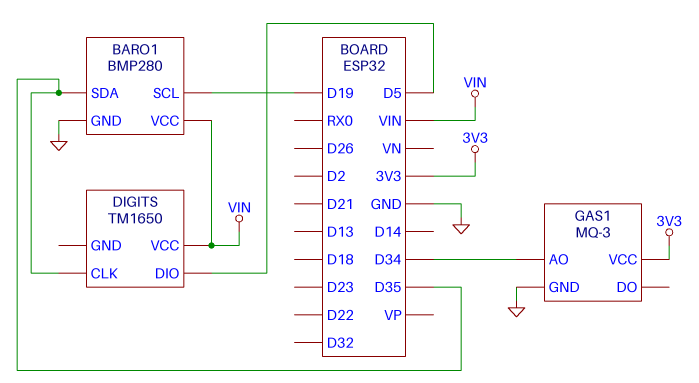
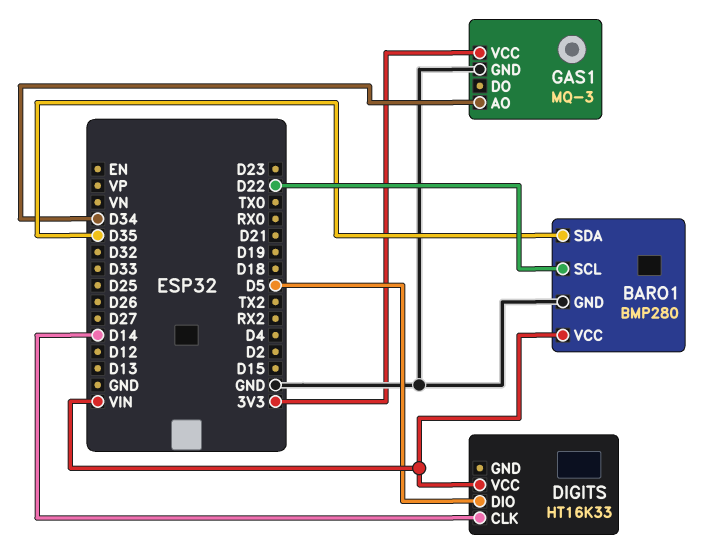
BARO1 pin SCL: D19 -> D22
DIGITS: TM1650 -> HT16K33
DIGITS pin CLK: D35 -> D14

